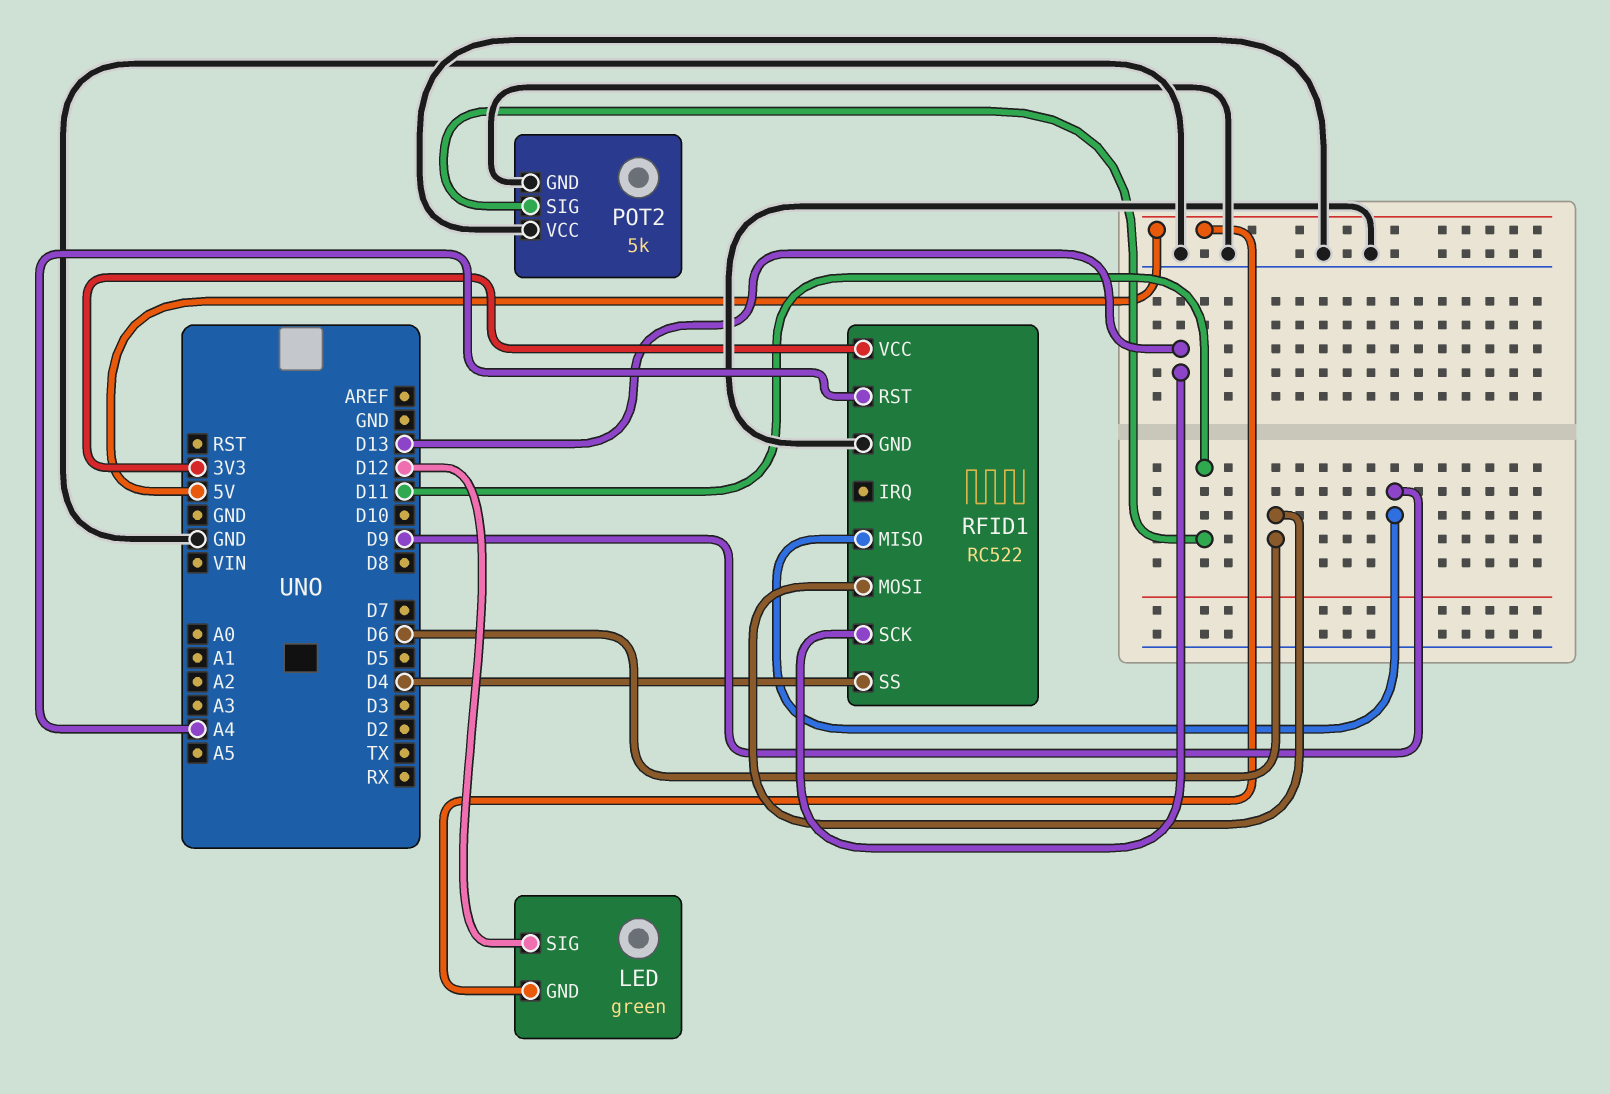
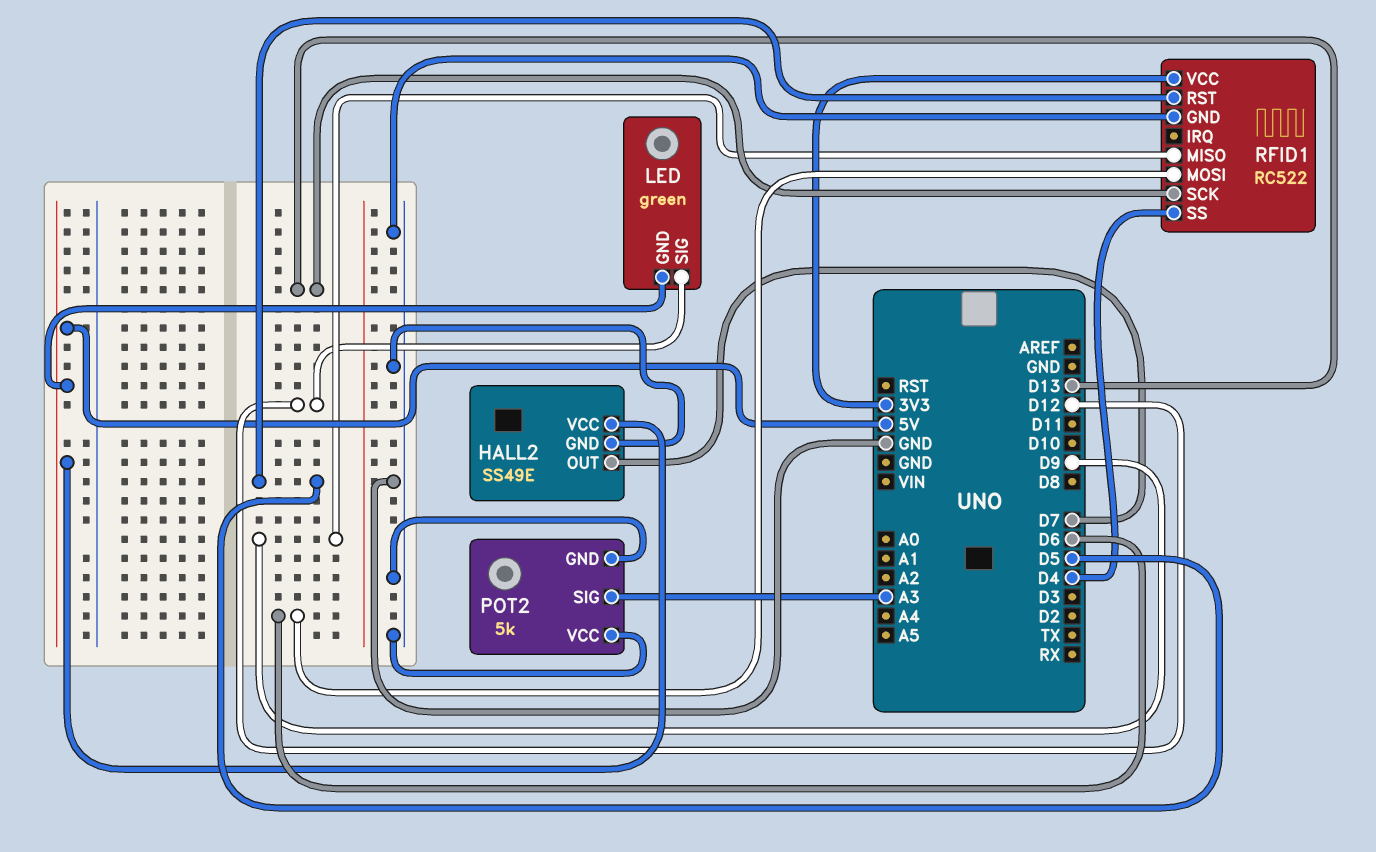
HALL2: none -> SS49E
HALL2 pin GND: none -> GND
HALL2 pin OUT: none -> D7
HALL2 pin VCC: none -> 5V
POT2 pin SIG: D11 -> A3
RFID1 pin RST: A4 -> D5

